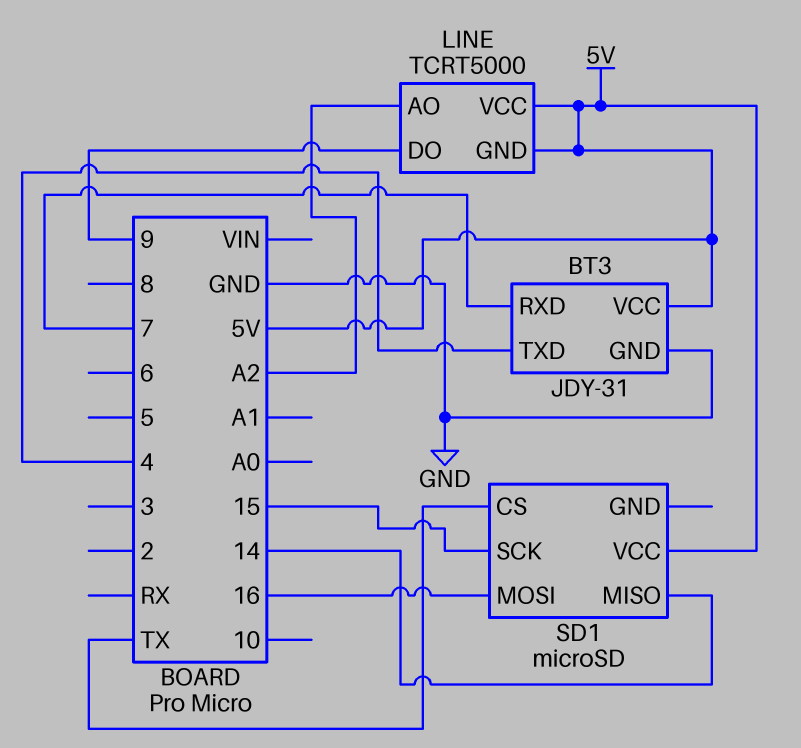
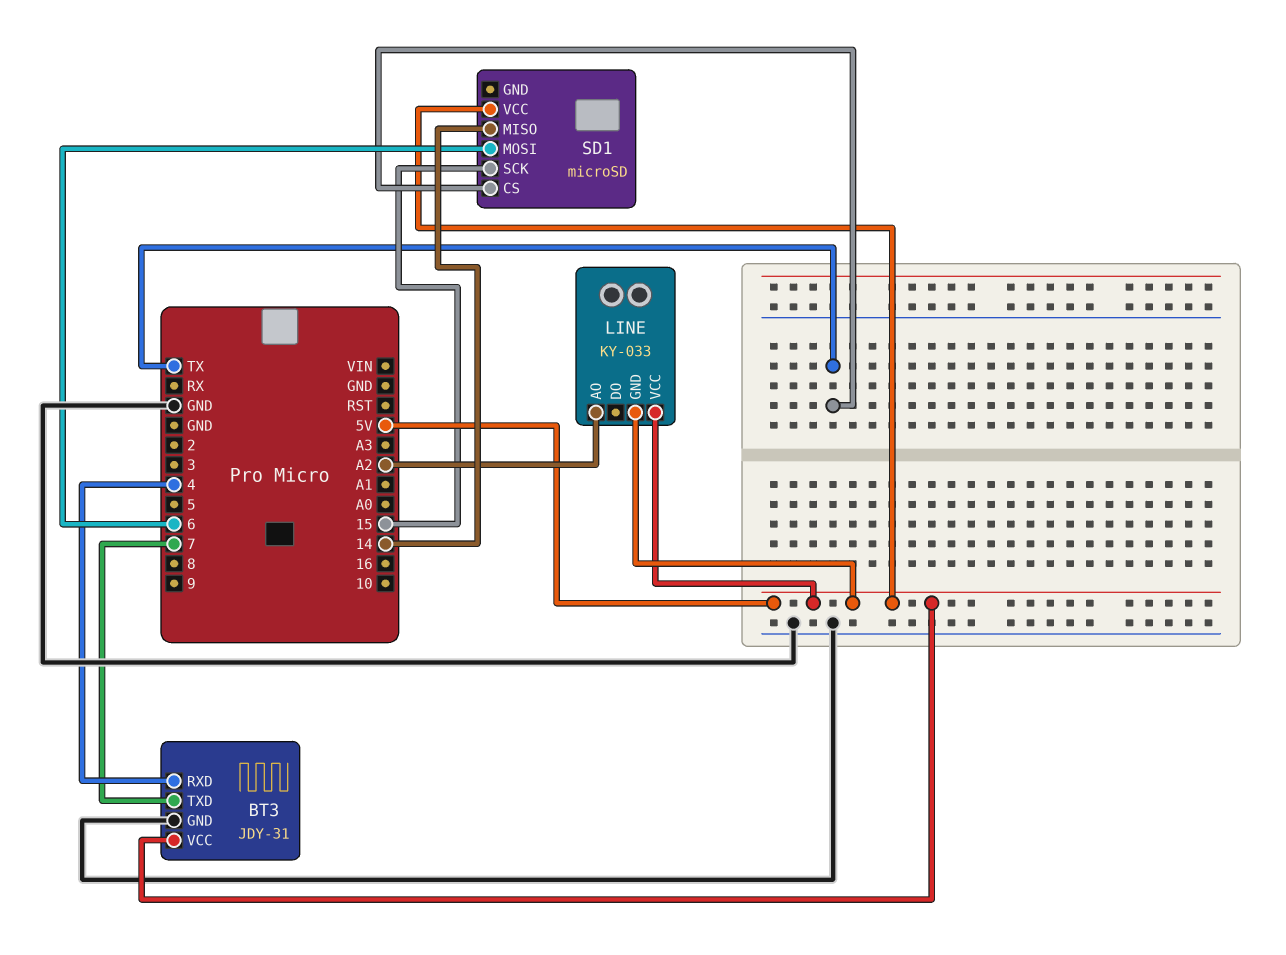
BT3 pin RXD: 7 -> 4
BT3 pin TXD: 4 -> 7
LINE: TCRT5000 -> KY-033
LINE pin DO: 9 -> none
SD1 pin MOSI: 16 -> 6

